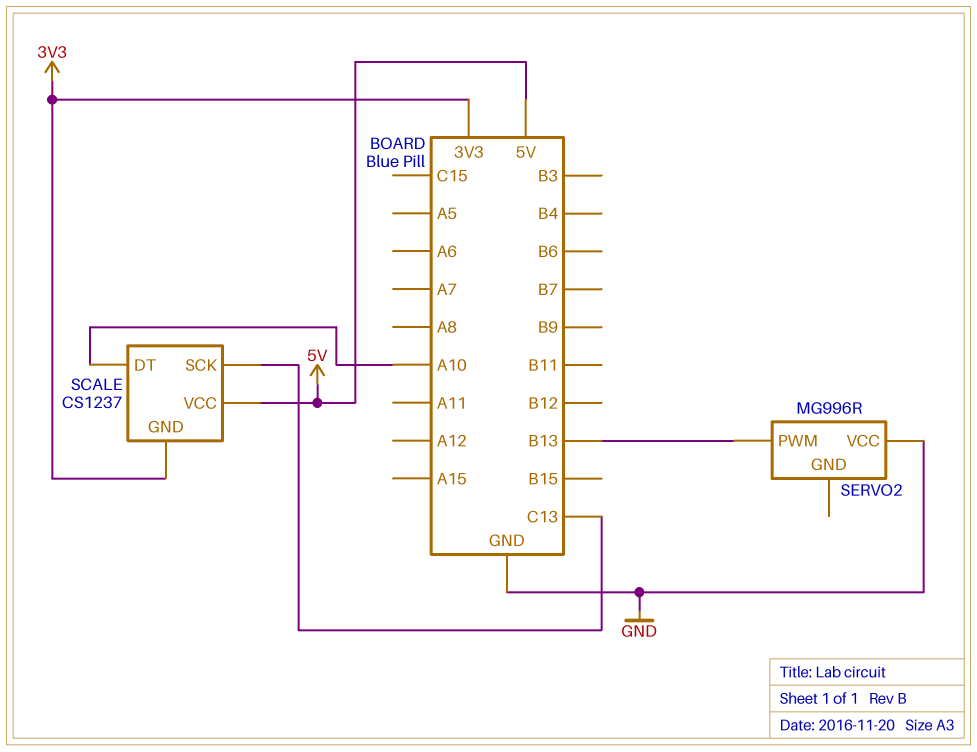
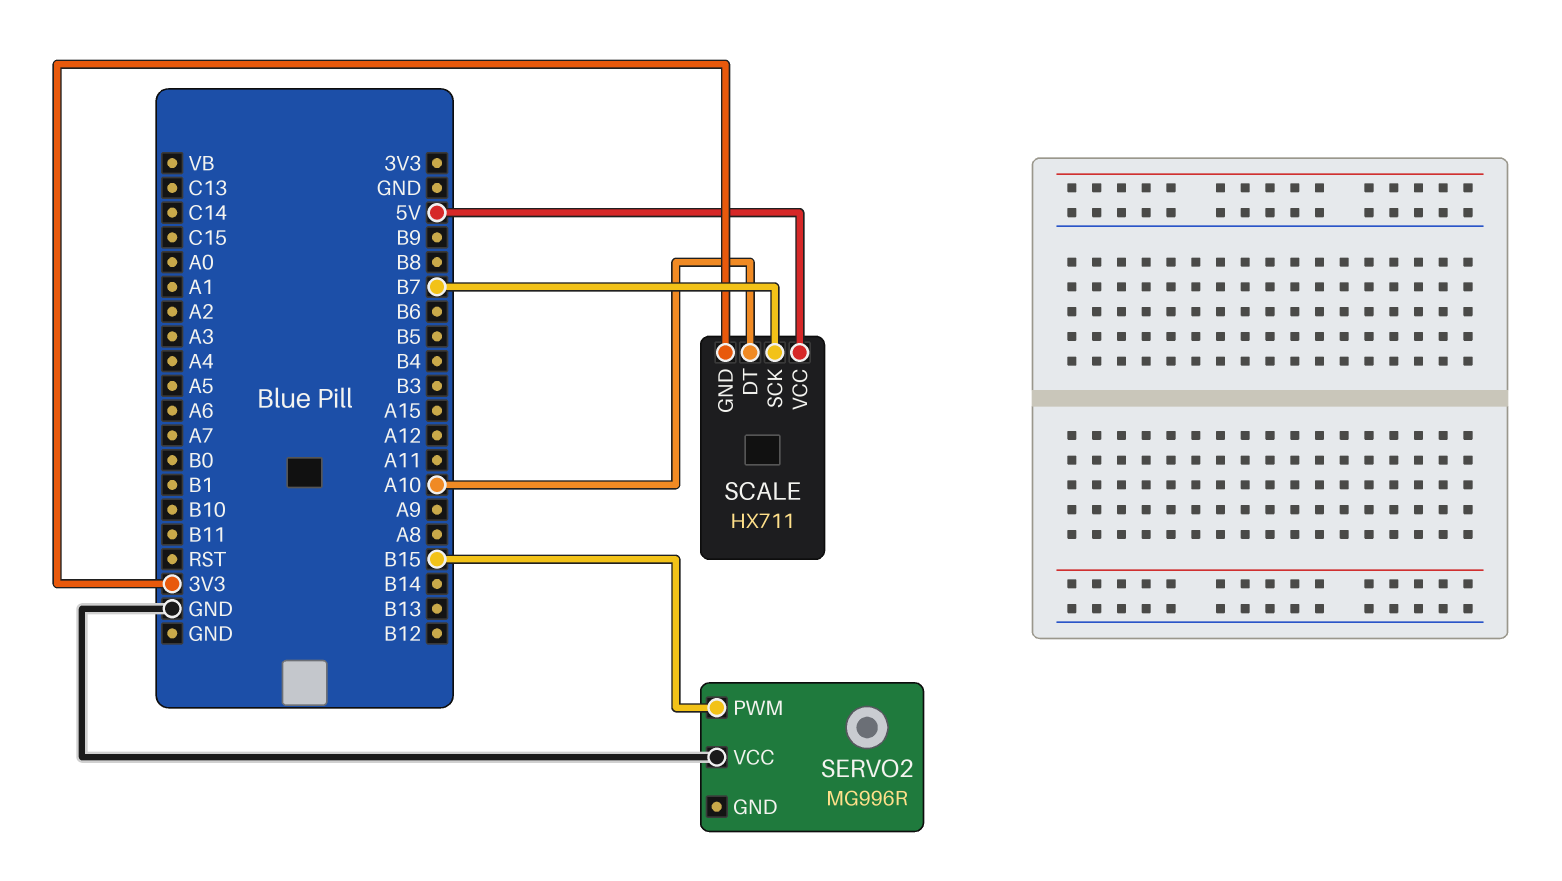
SCALE: CS1237 -> HX711
SCALE pin SCK: C13 -> B7
SERVO2 pin PWM: B13 -> B15

